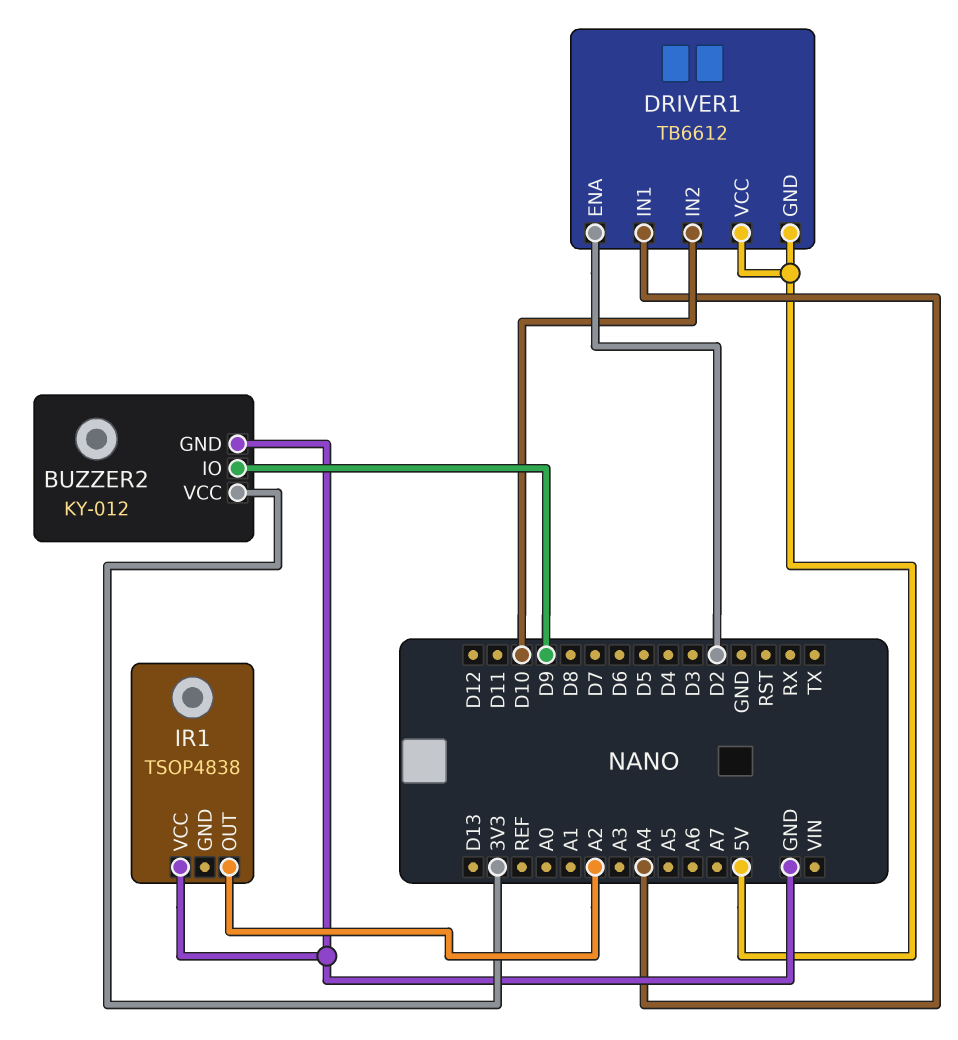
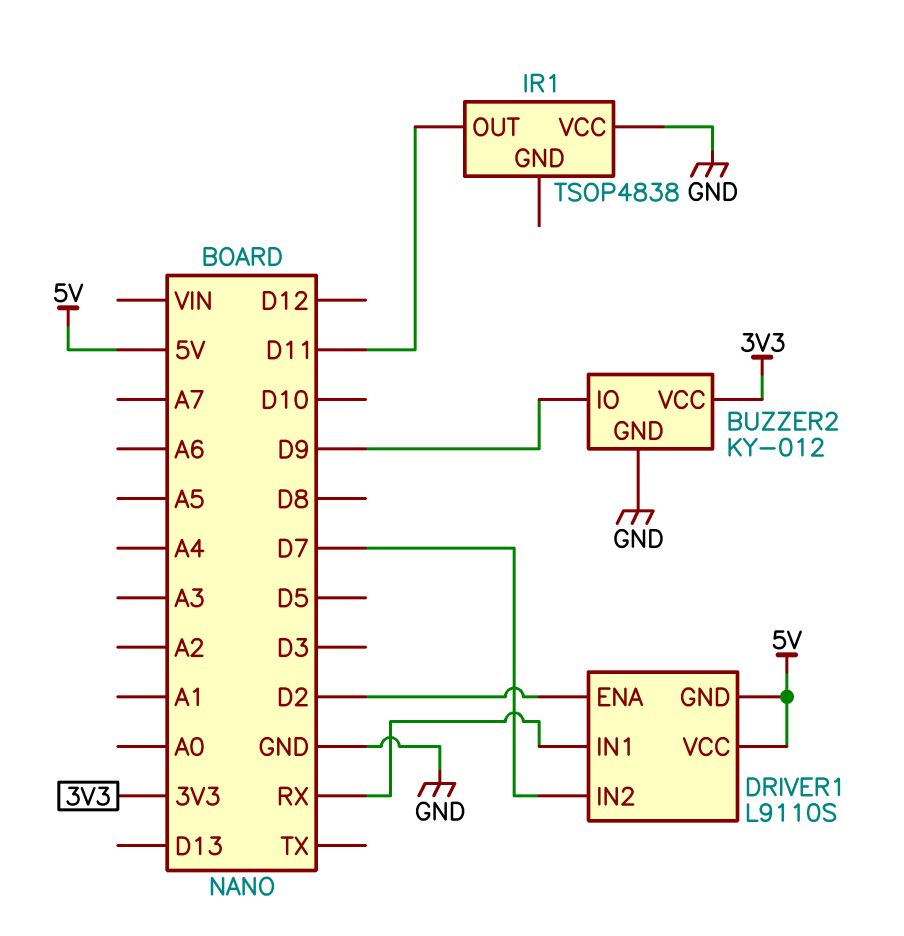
DRIVER1: TB6612 -> L9110S
DRIVER1 pin IN1: A4 -> RX
DRIVER1 pin IN2: D10 -> D7
IR1 pin OUT: A2 -> D11

